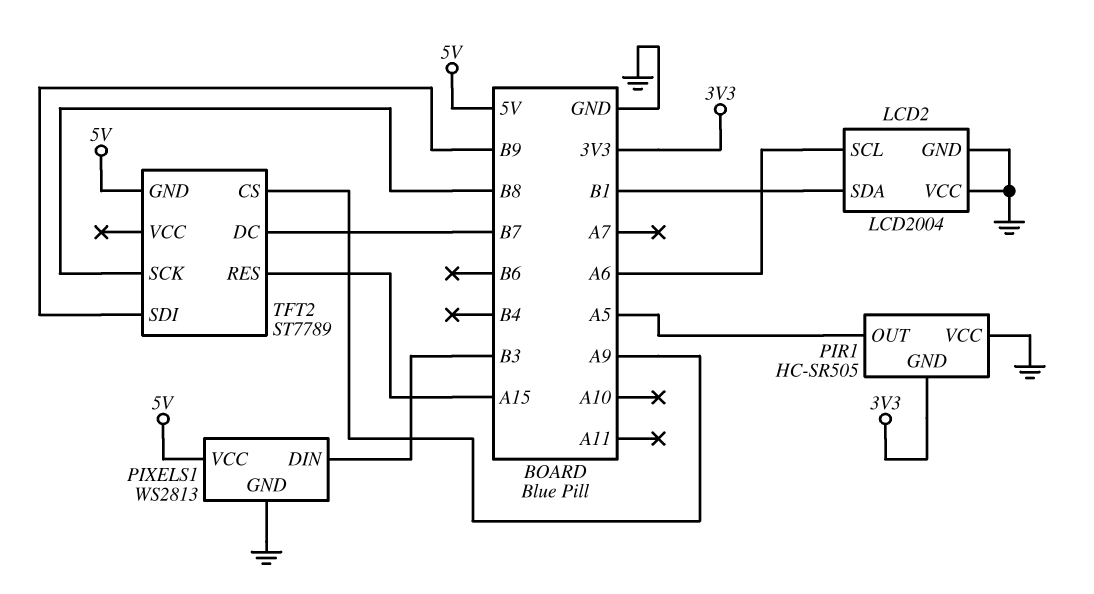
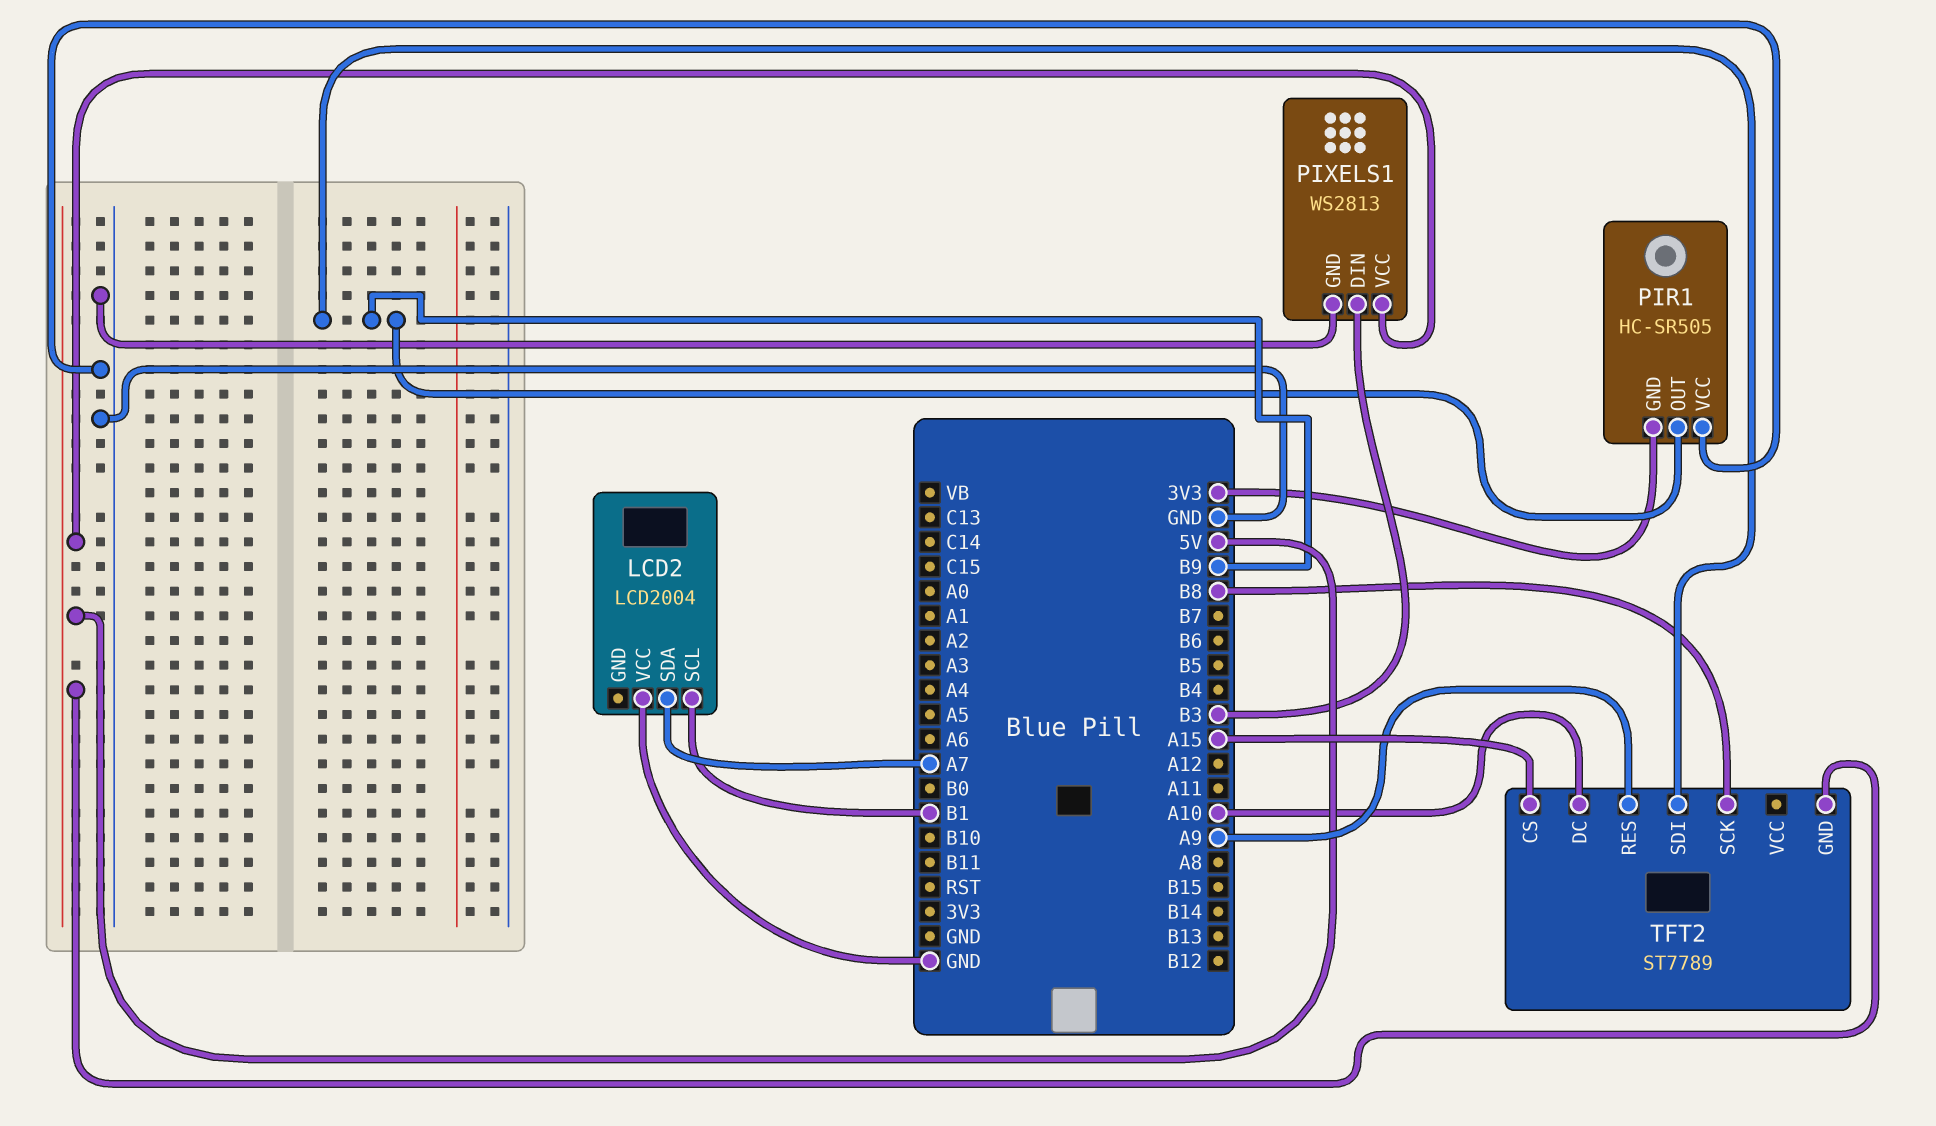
LCD2 pin GND: GND -> none
LCD2 pin SCL: A6 -> B1
LCD2 pin SDA: B1 -> A7
PIR1 pin OUT: A5 -> B9
TFT2 pin CS: A9 -> A15
TFT2 pin DC: B7 -> A10
TFT2 pin RES: A15 -> A9

